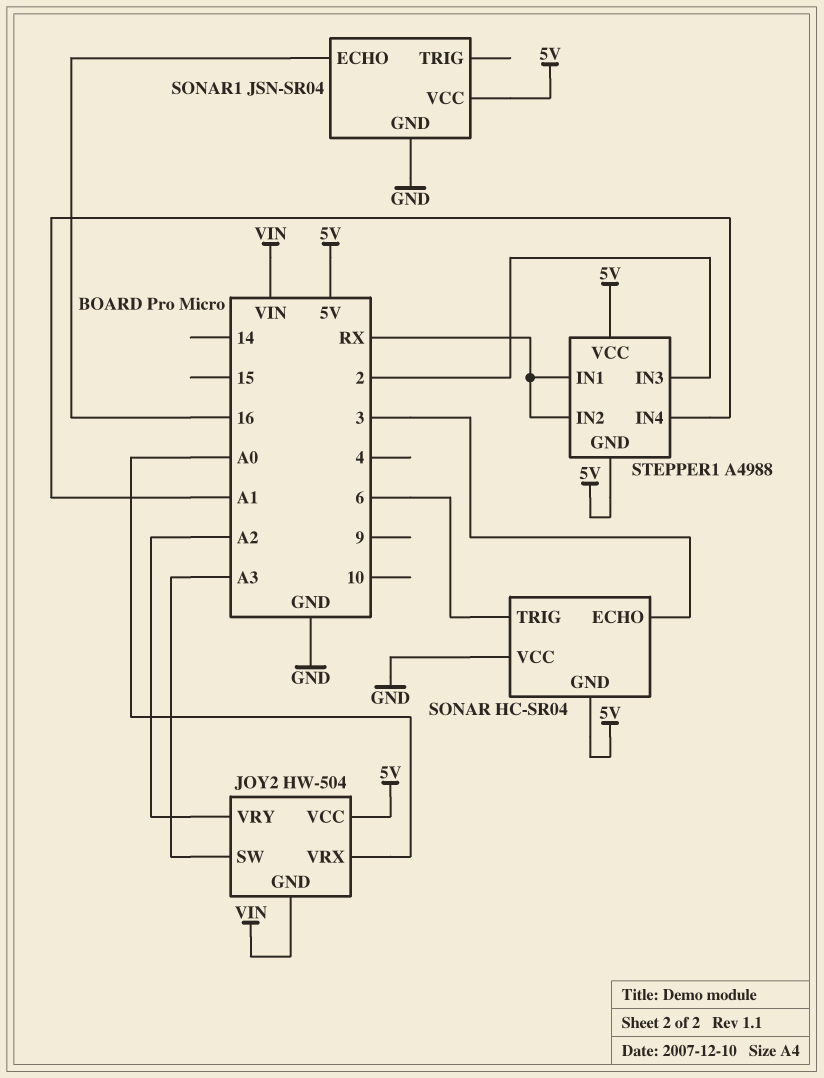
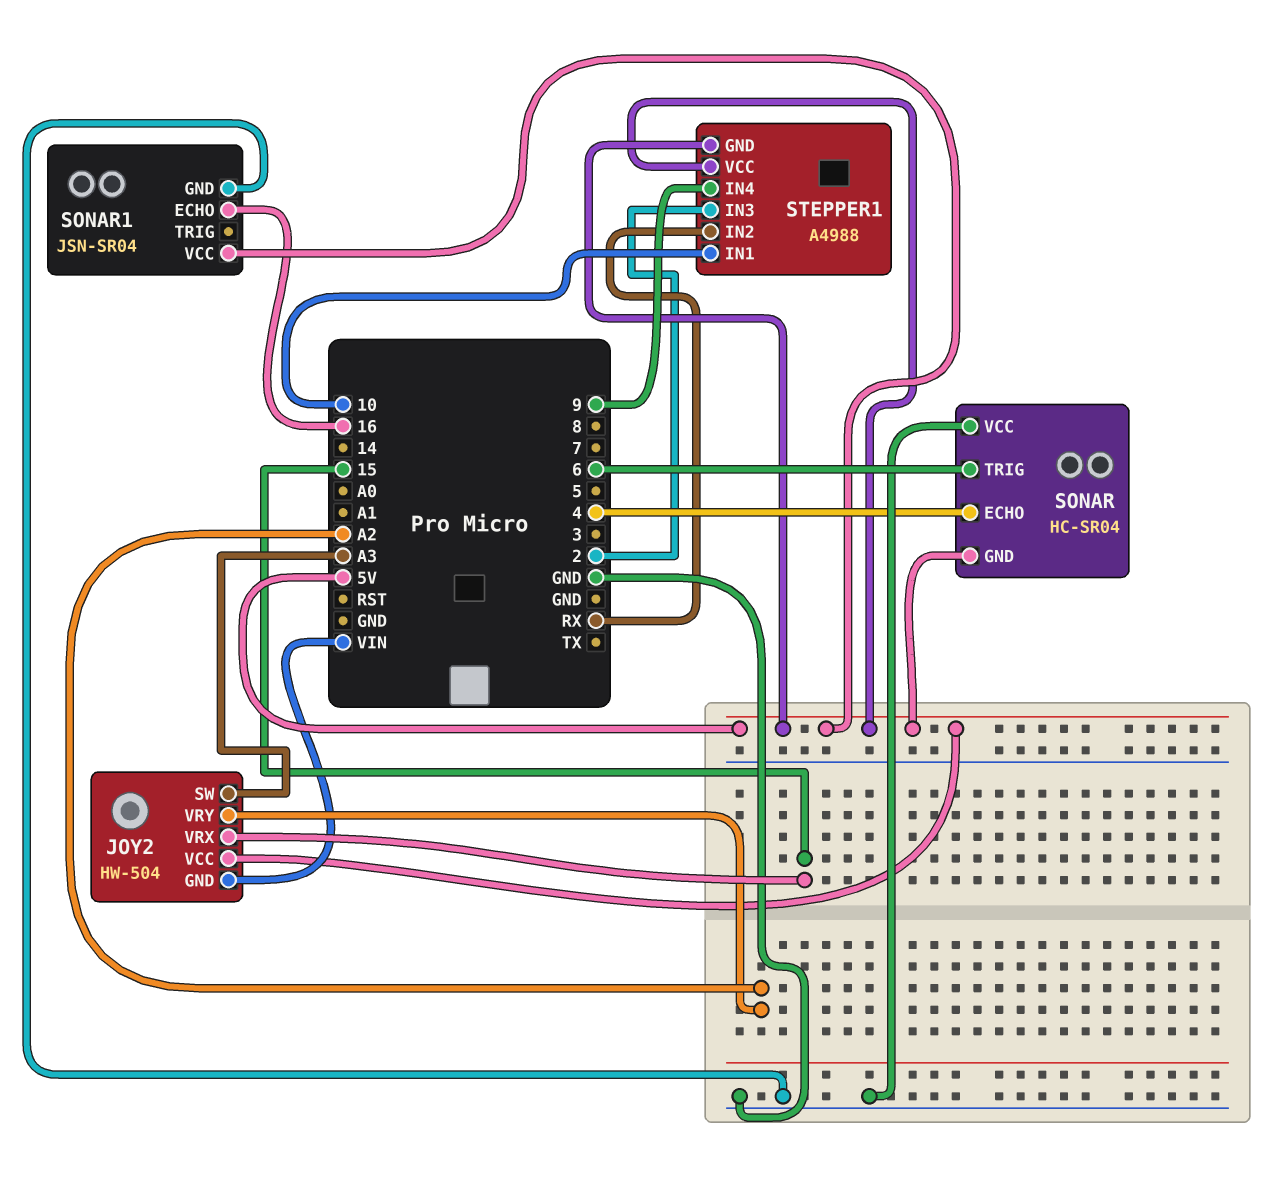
JOY2 pin VRX: A0 -> 15
SONAR pin ECHO: 3 -> 4
STEPPER1 pin IN1: RX -> 10
STEPPER1 pin IN4: A1 -> 9

